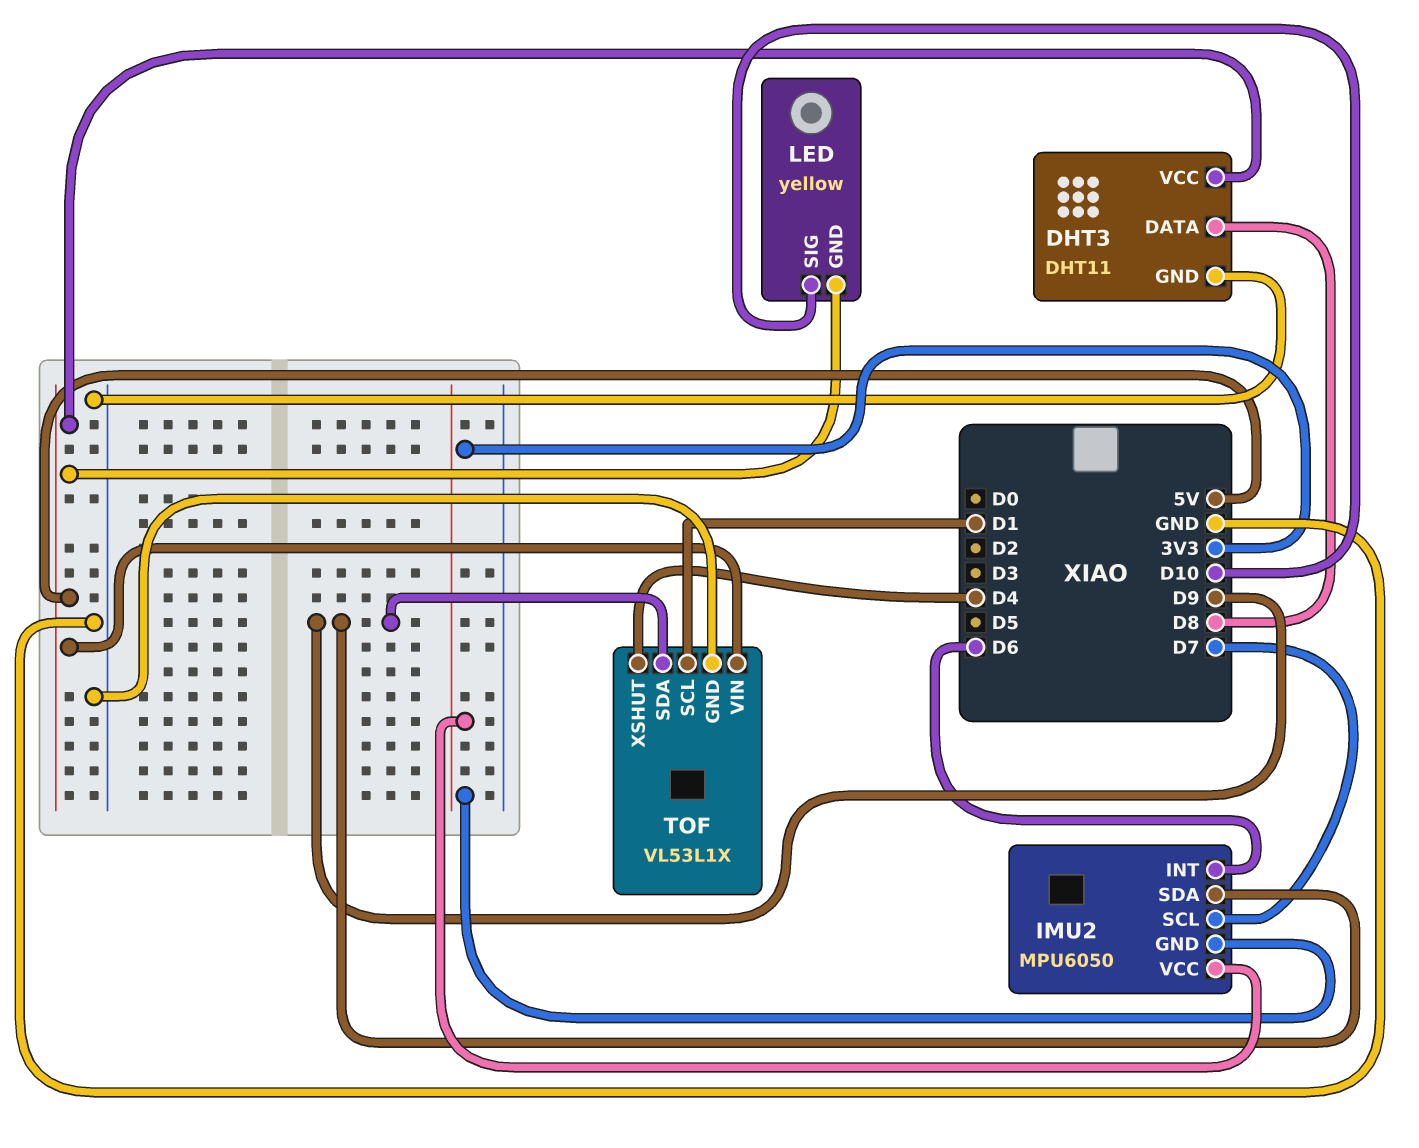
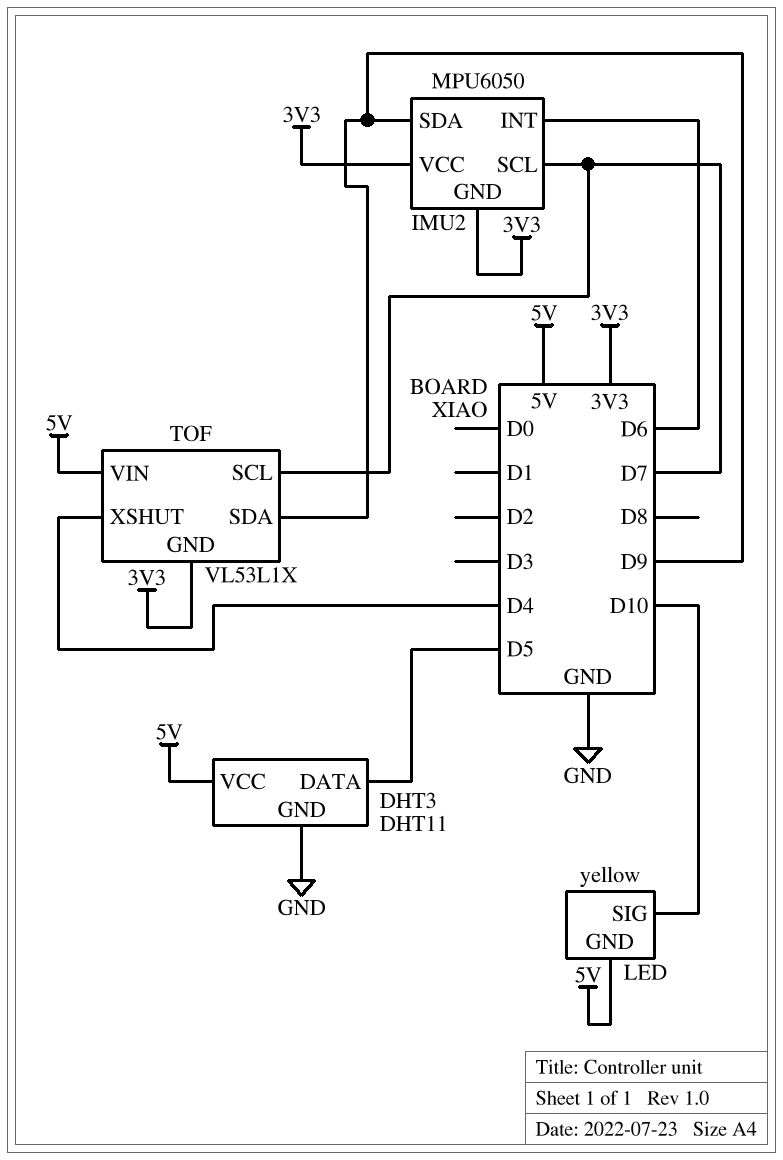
DHT3 pin DATA: D8 -> D5
TOF pin GND: GND -> 3V3
TOF pin SCL: D1 -> D7

